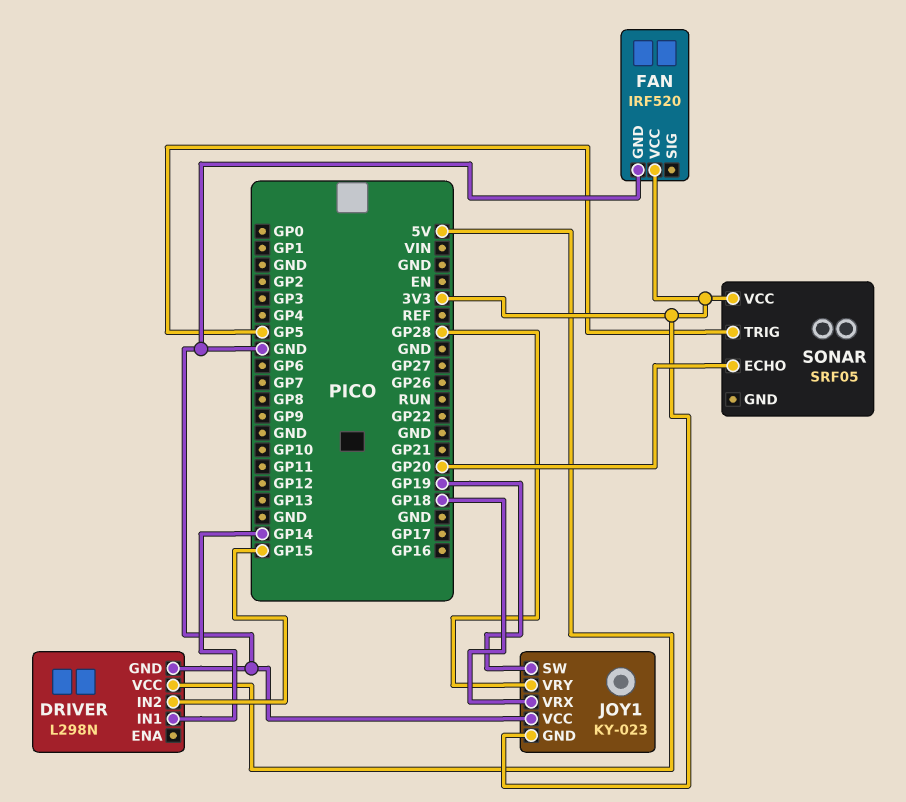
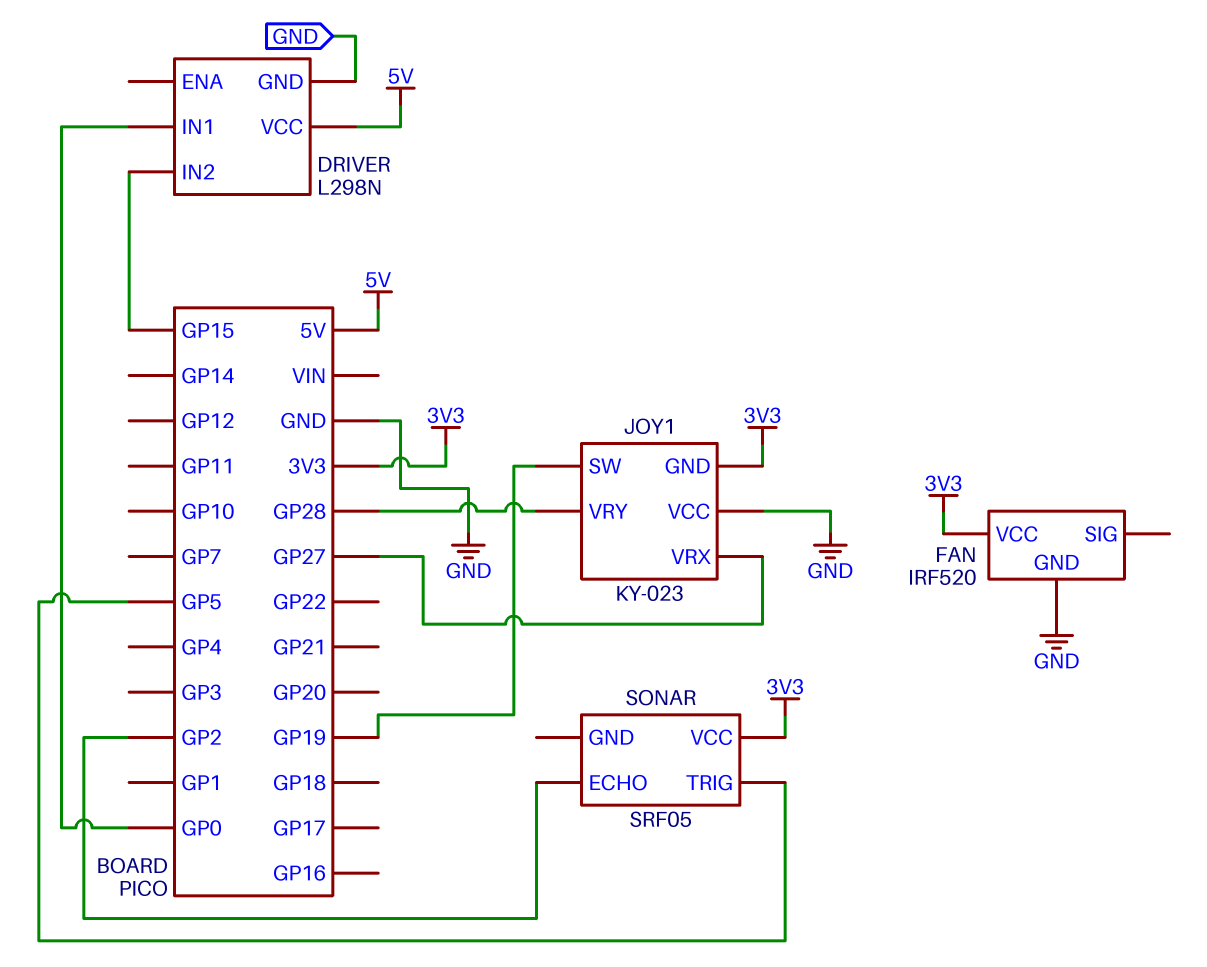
DRIVER pin IN1: GP14 -> GP0
JOY1 pin VRX: GP18 -> GP27
SONAR pin ECHO: GP20 -> GP2

